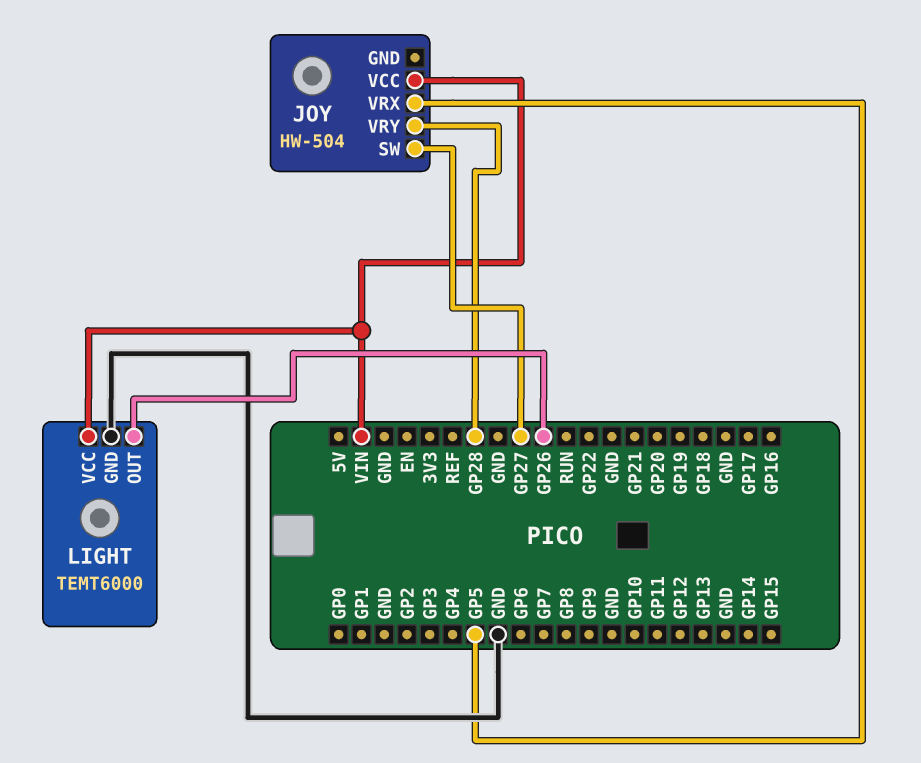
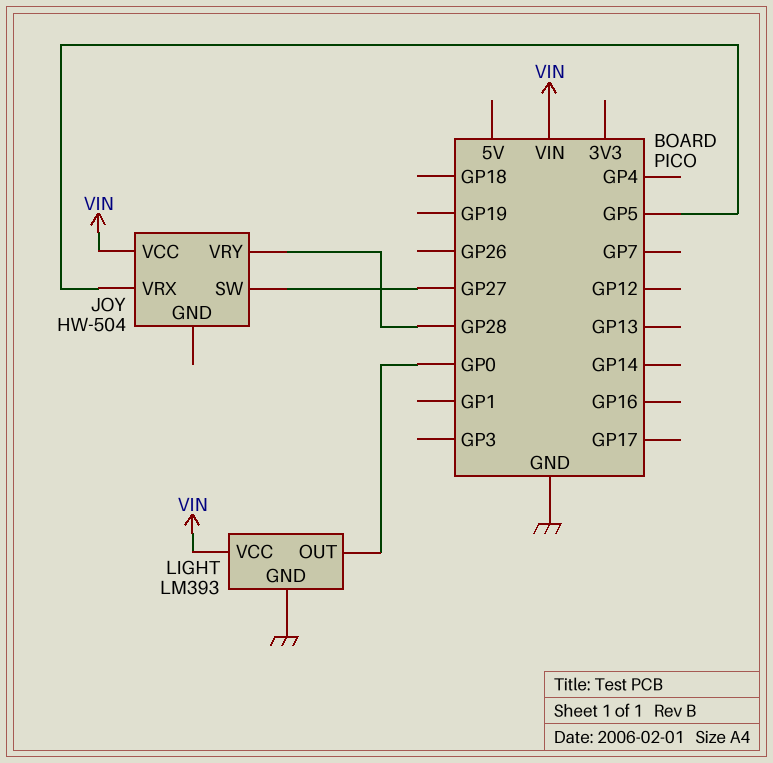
LIGHT: TEMT6000 -> LM393
LIGHT pin OUT: GP26 -> GP0

